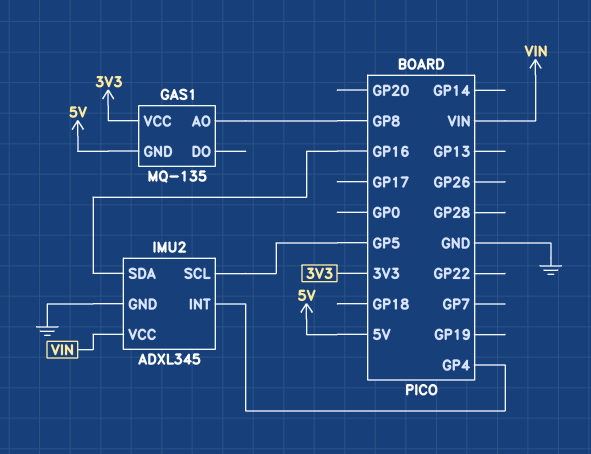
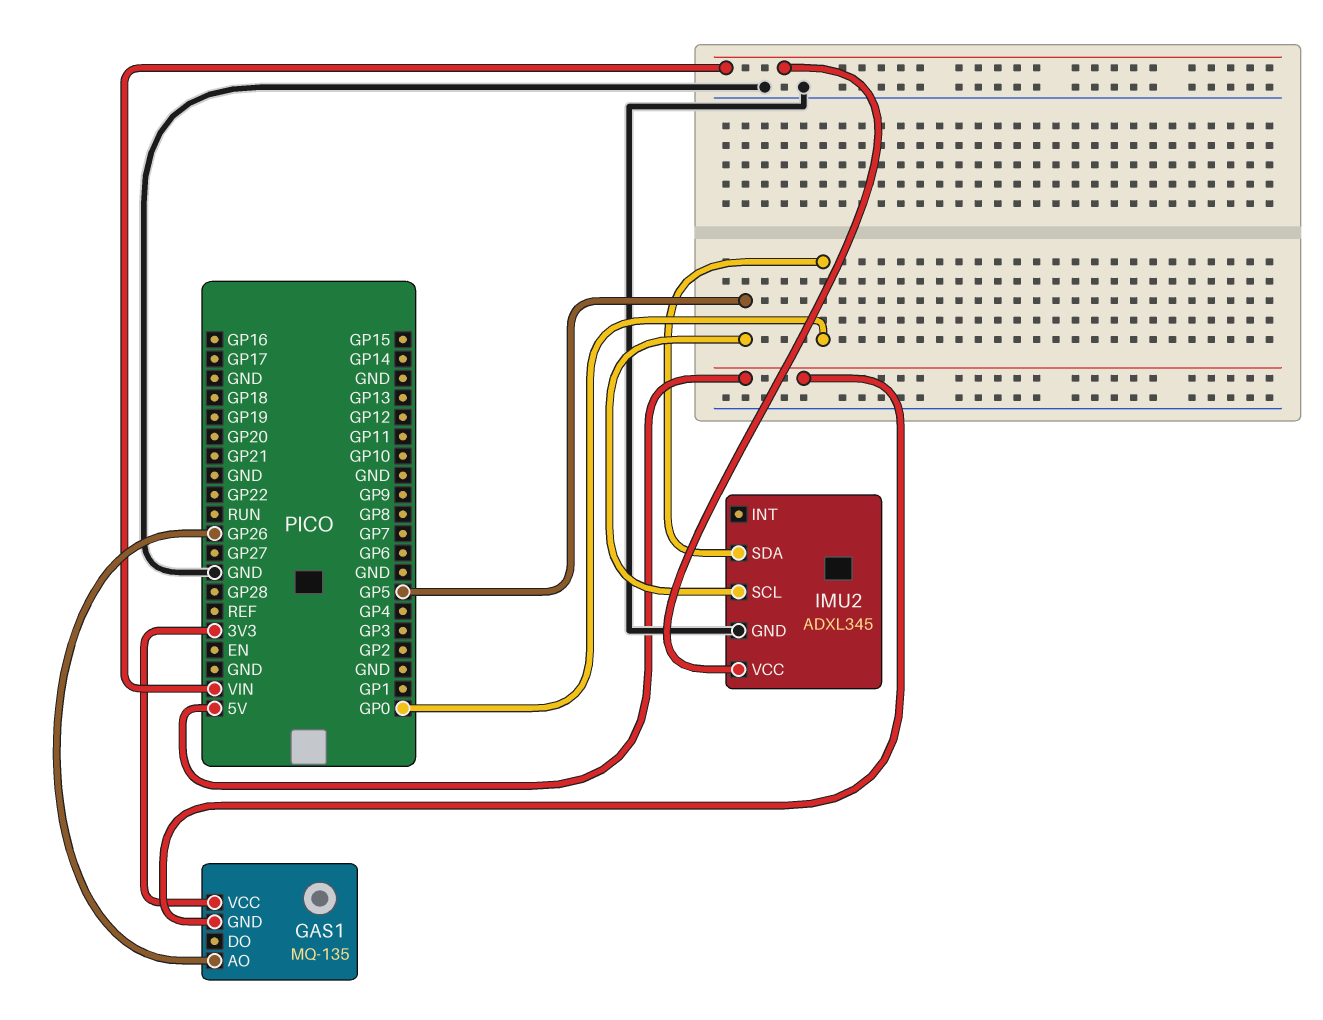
GAS1 pin AO: GP8 -> GP26
IMU2 pin INT: GP4 -> none
IMU2 pin SDA: GP16 -> GP0

